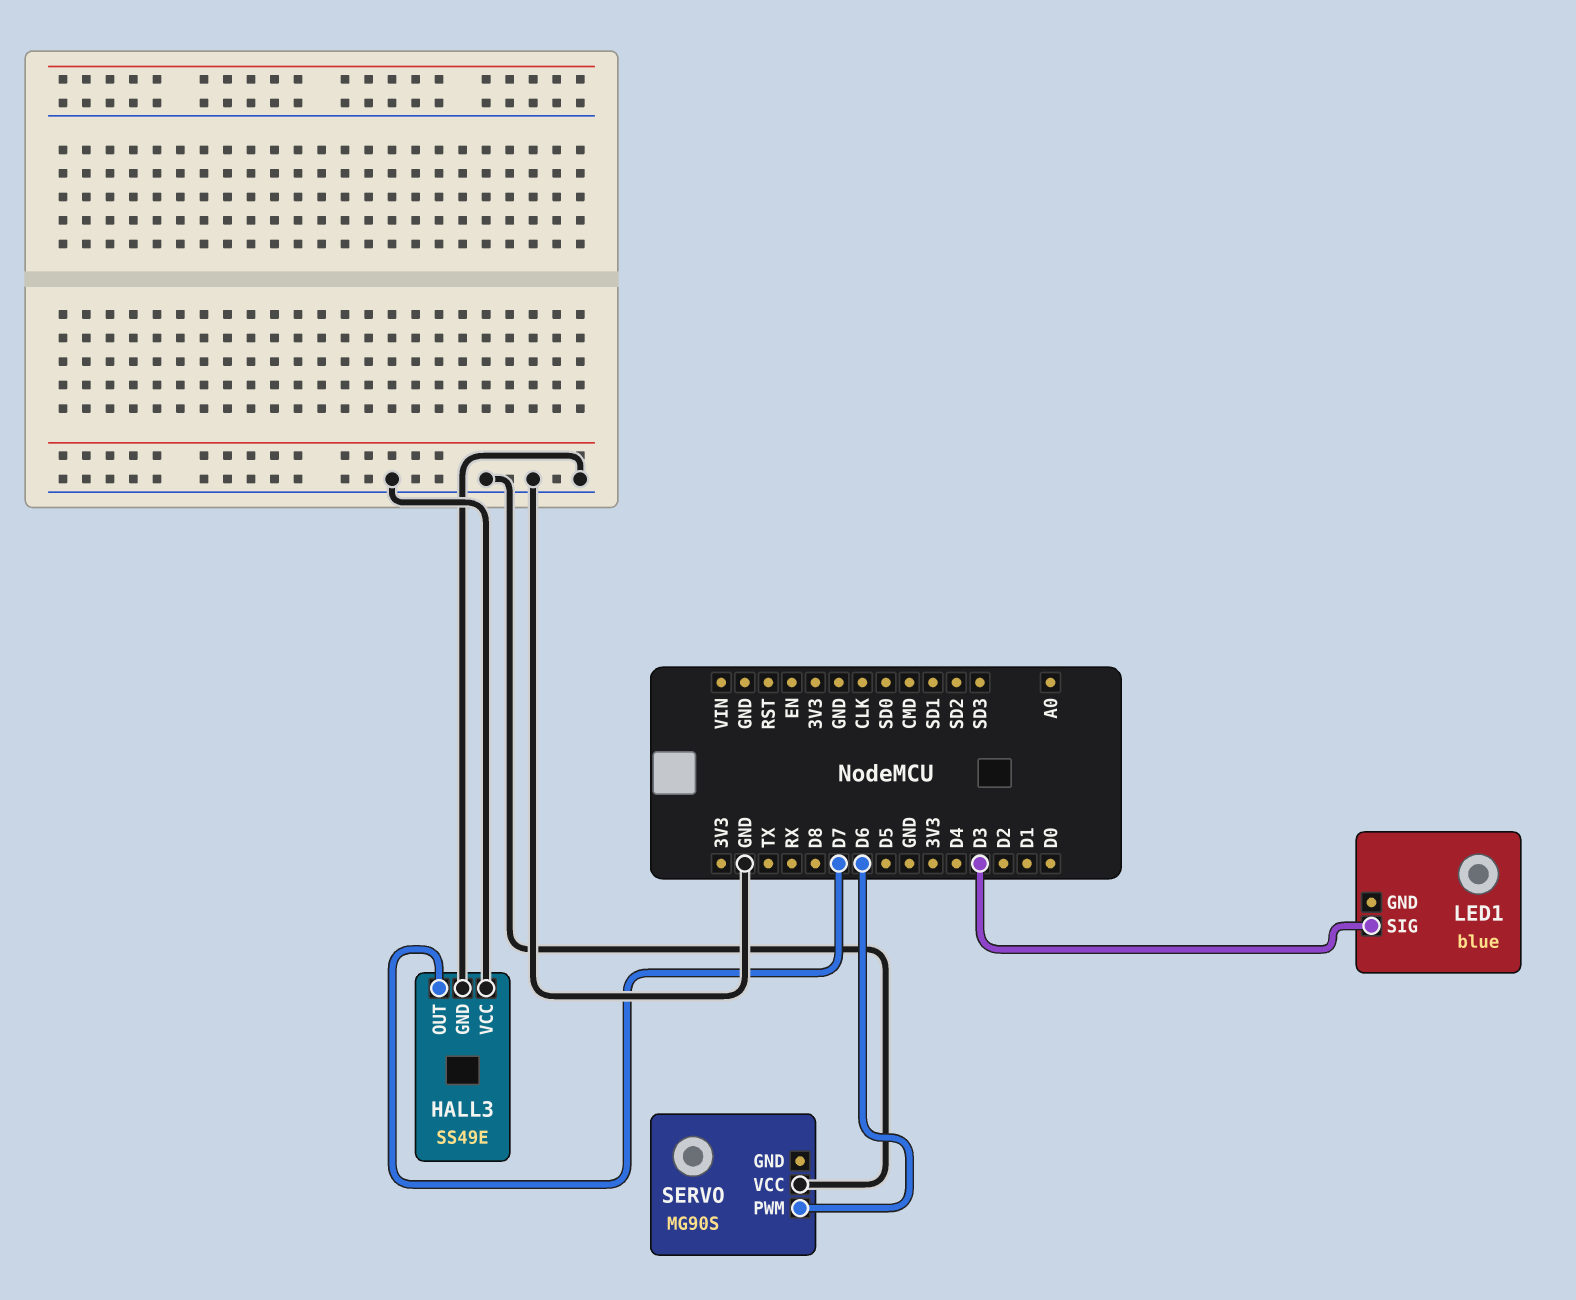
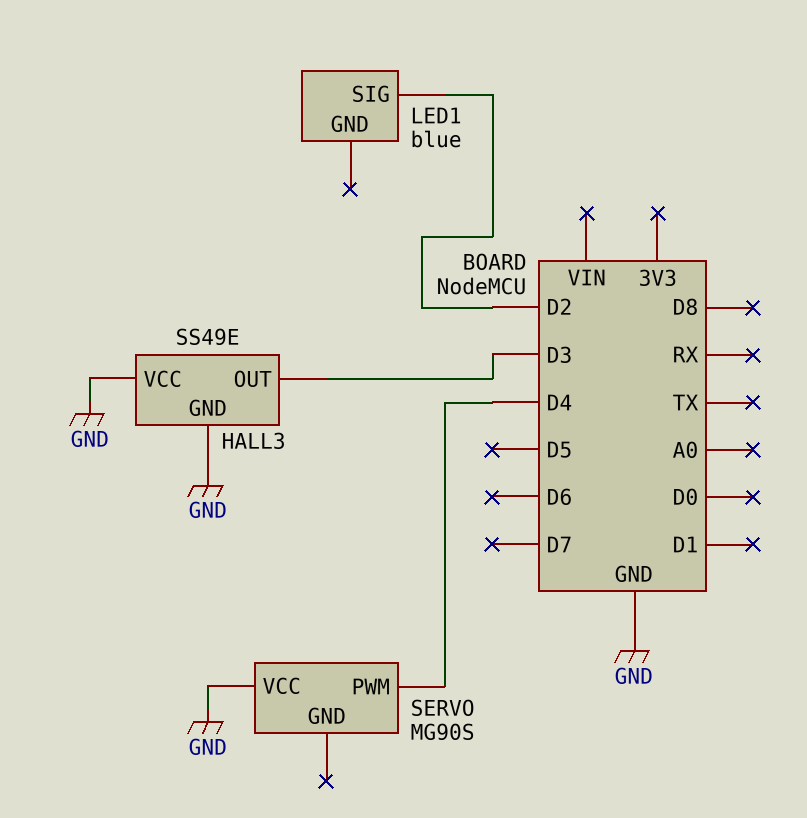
HALL3 pin OUT: D7 -> D3
LED1 pin SIG: D3 -> D2
SERVO pin PWM: D6 -> D4

